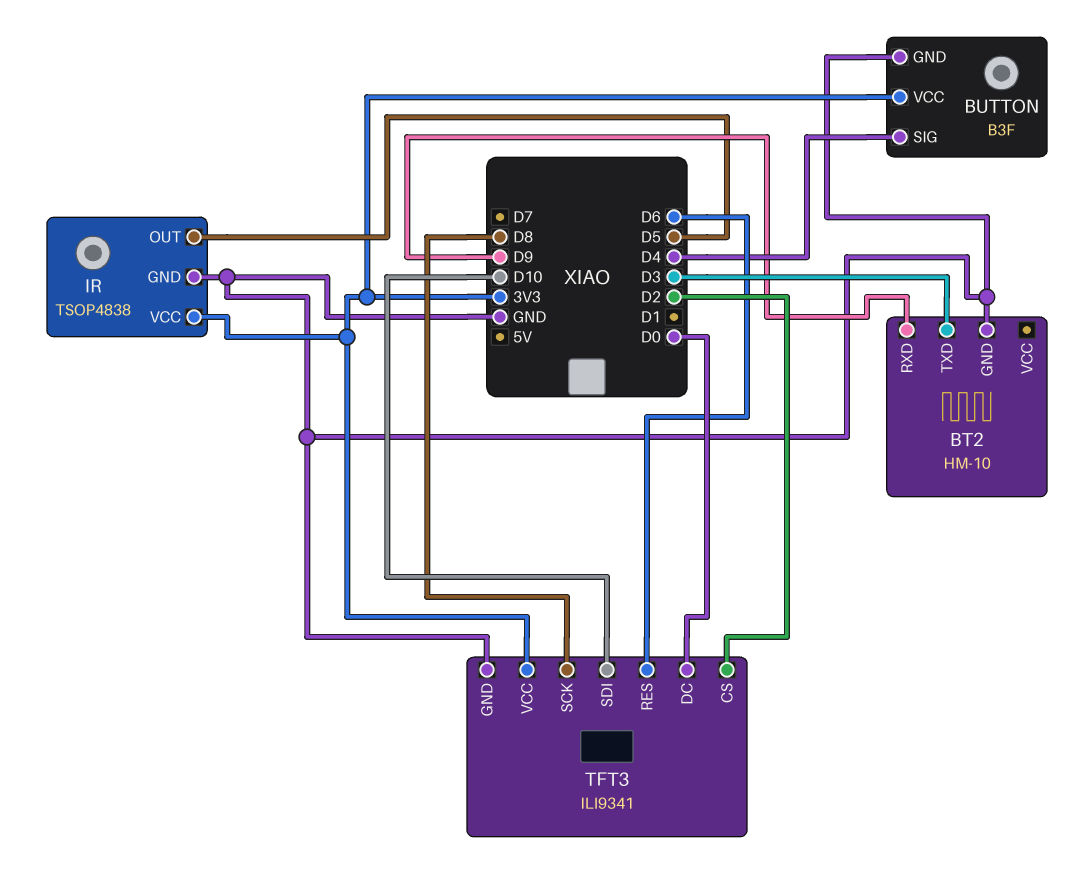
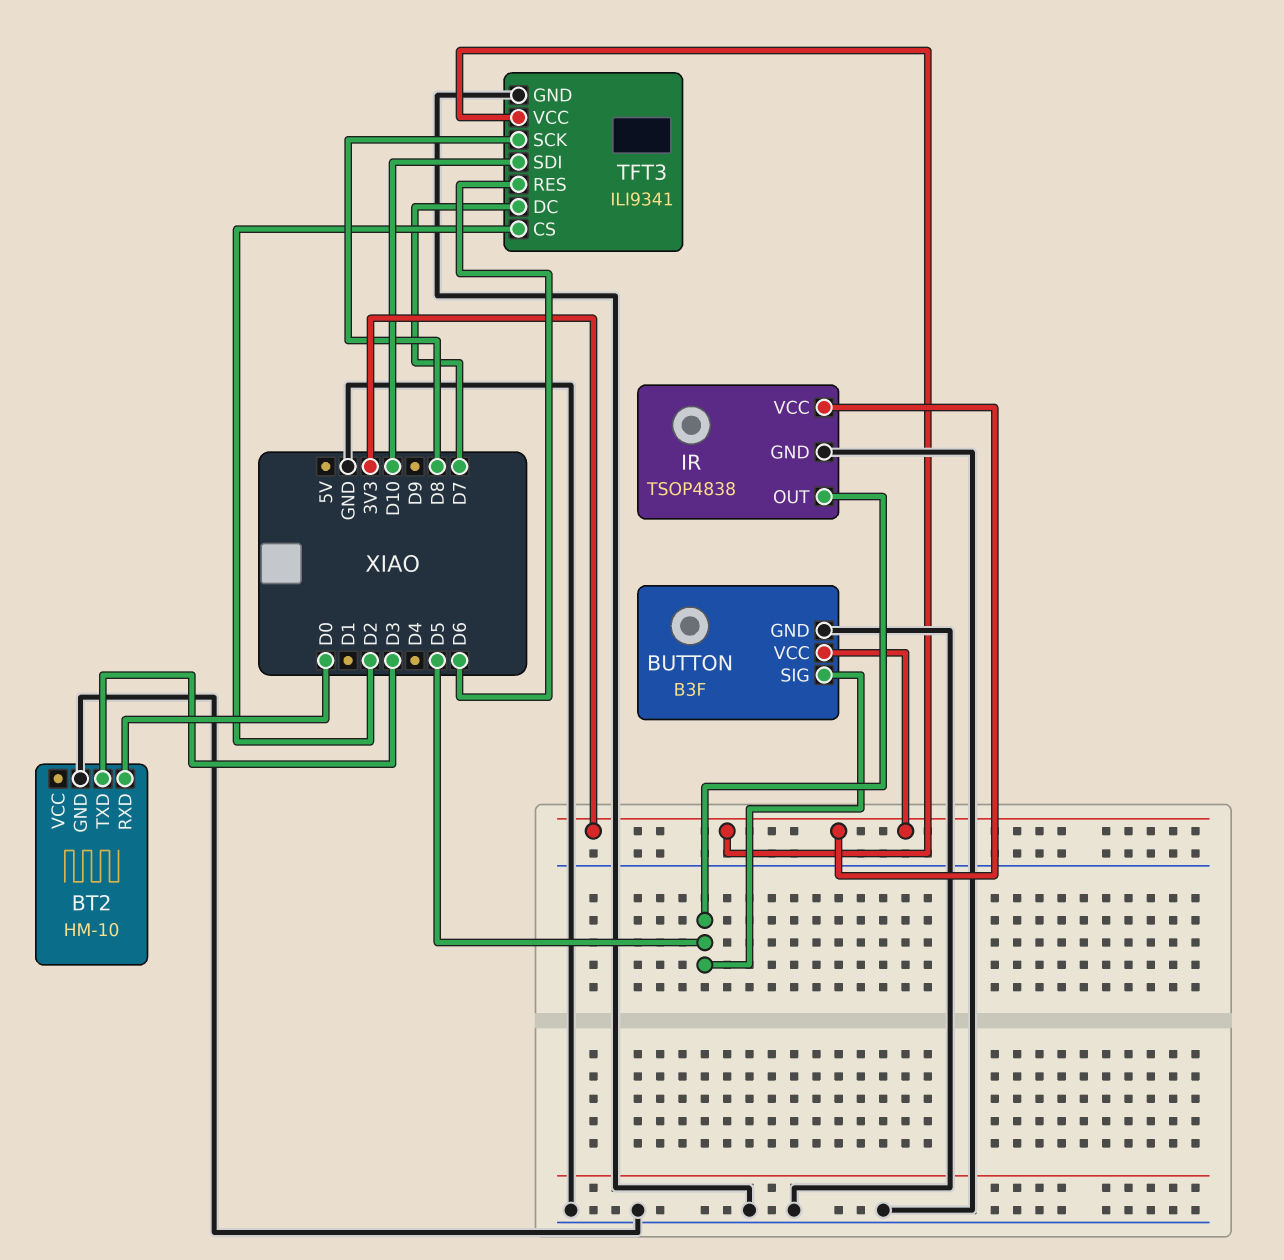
BT2 pin RXD: D9 -> D0
BUTTON pin SIG: D4 -> D5
TFT3 pin DC: D0 -> D7

